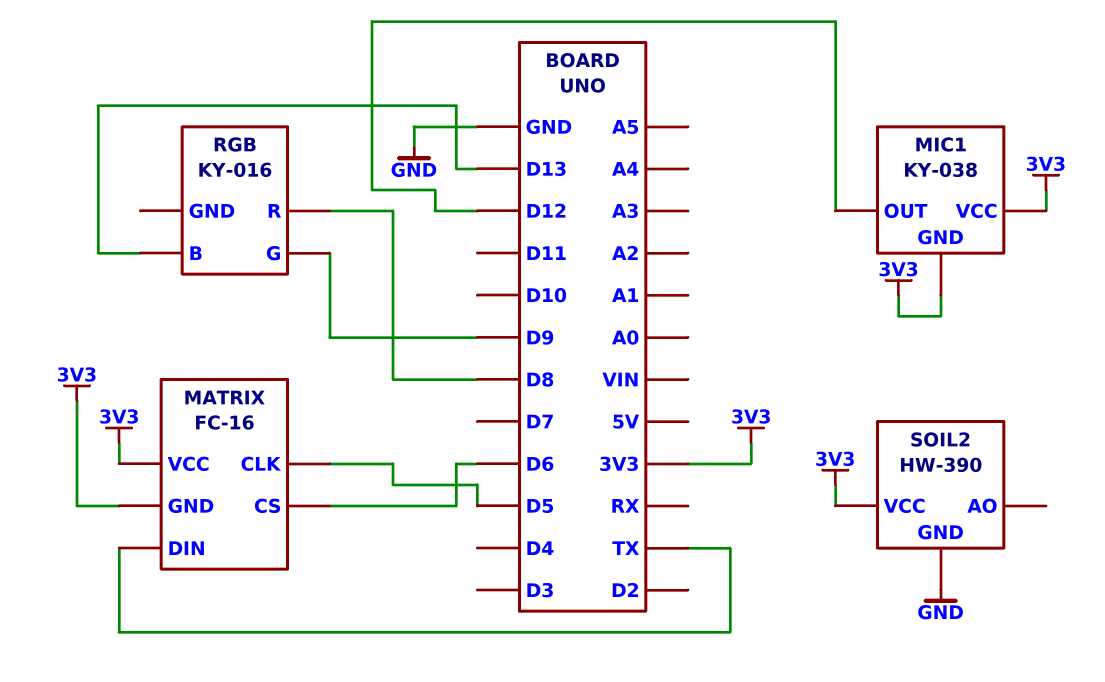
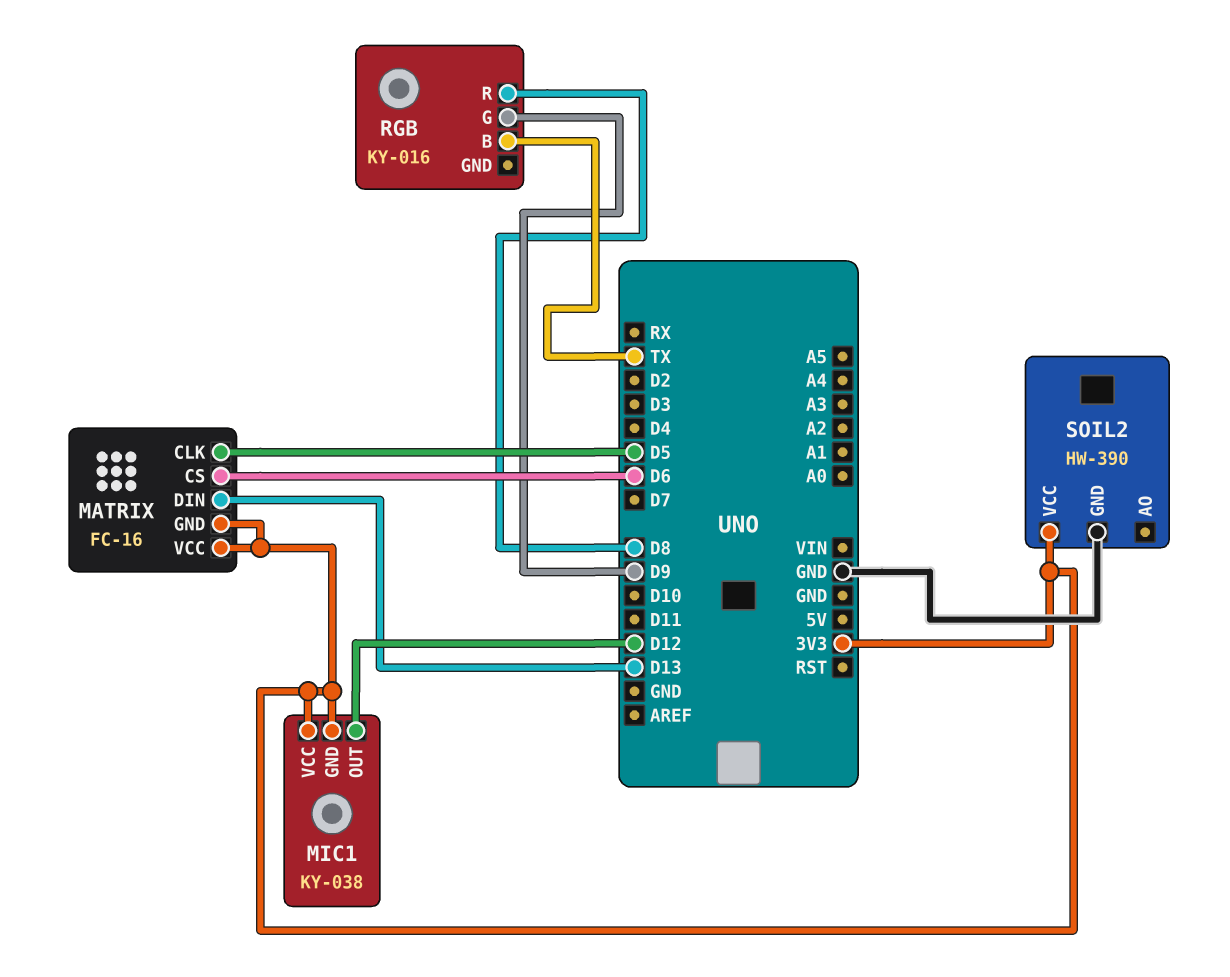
MATRIX pin DIN: TX -> D13
RGB pin B: D13 -> TX

